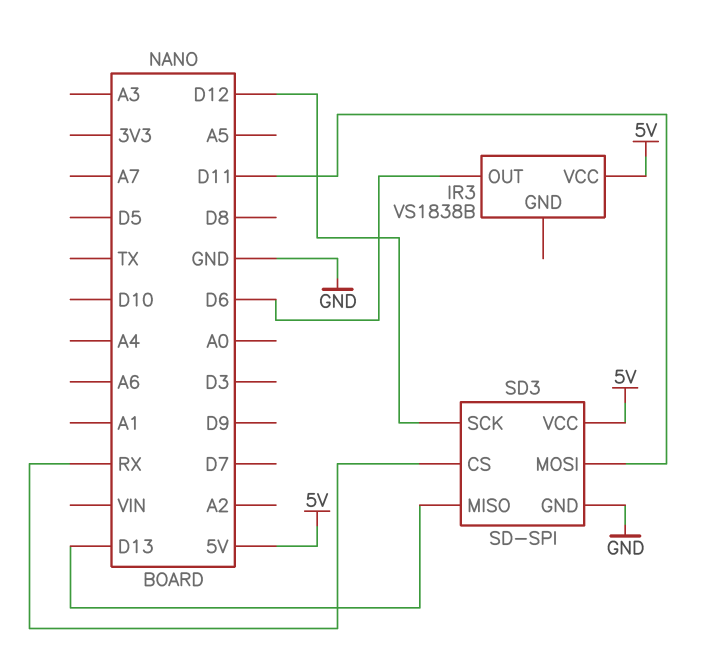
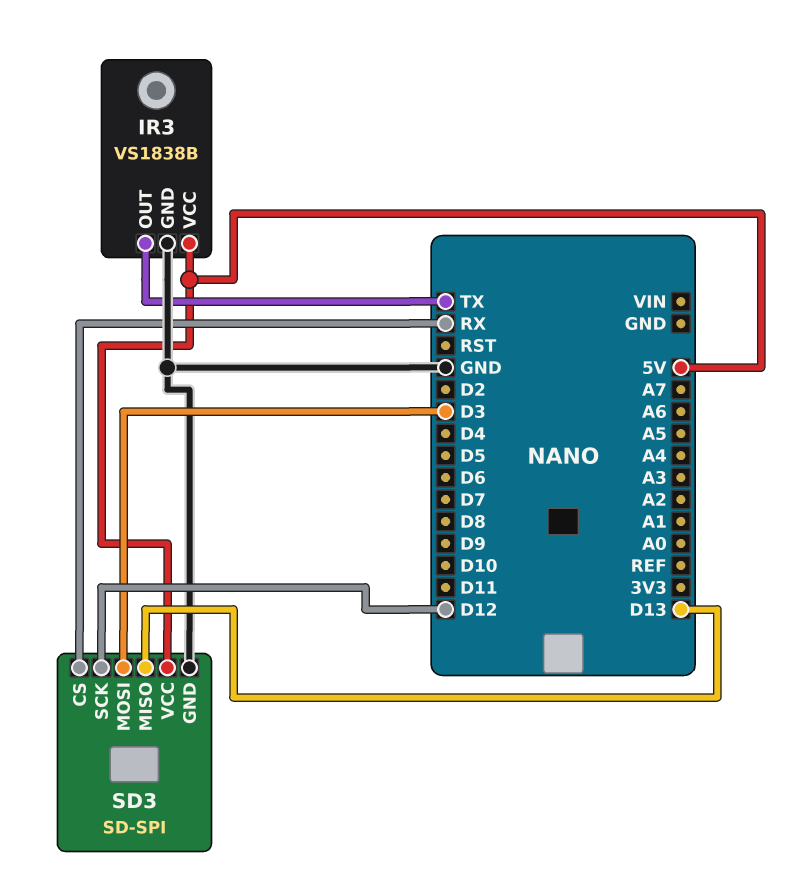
IR3 pin GND: none -> GND
IR3 pin OUT: D6 -> TX
SD3 pin MOSI: D11 -> D3

